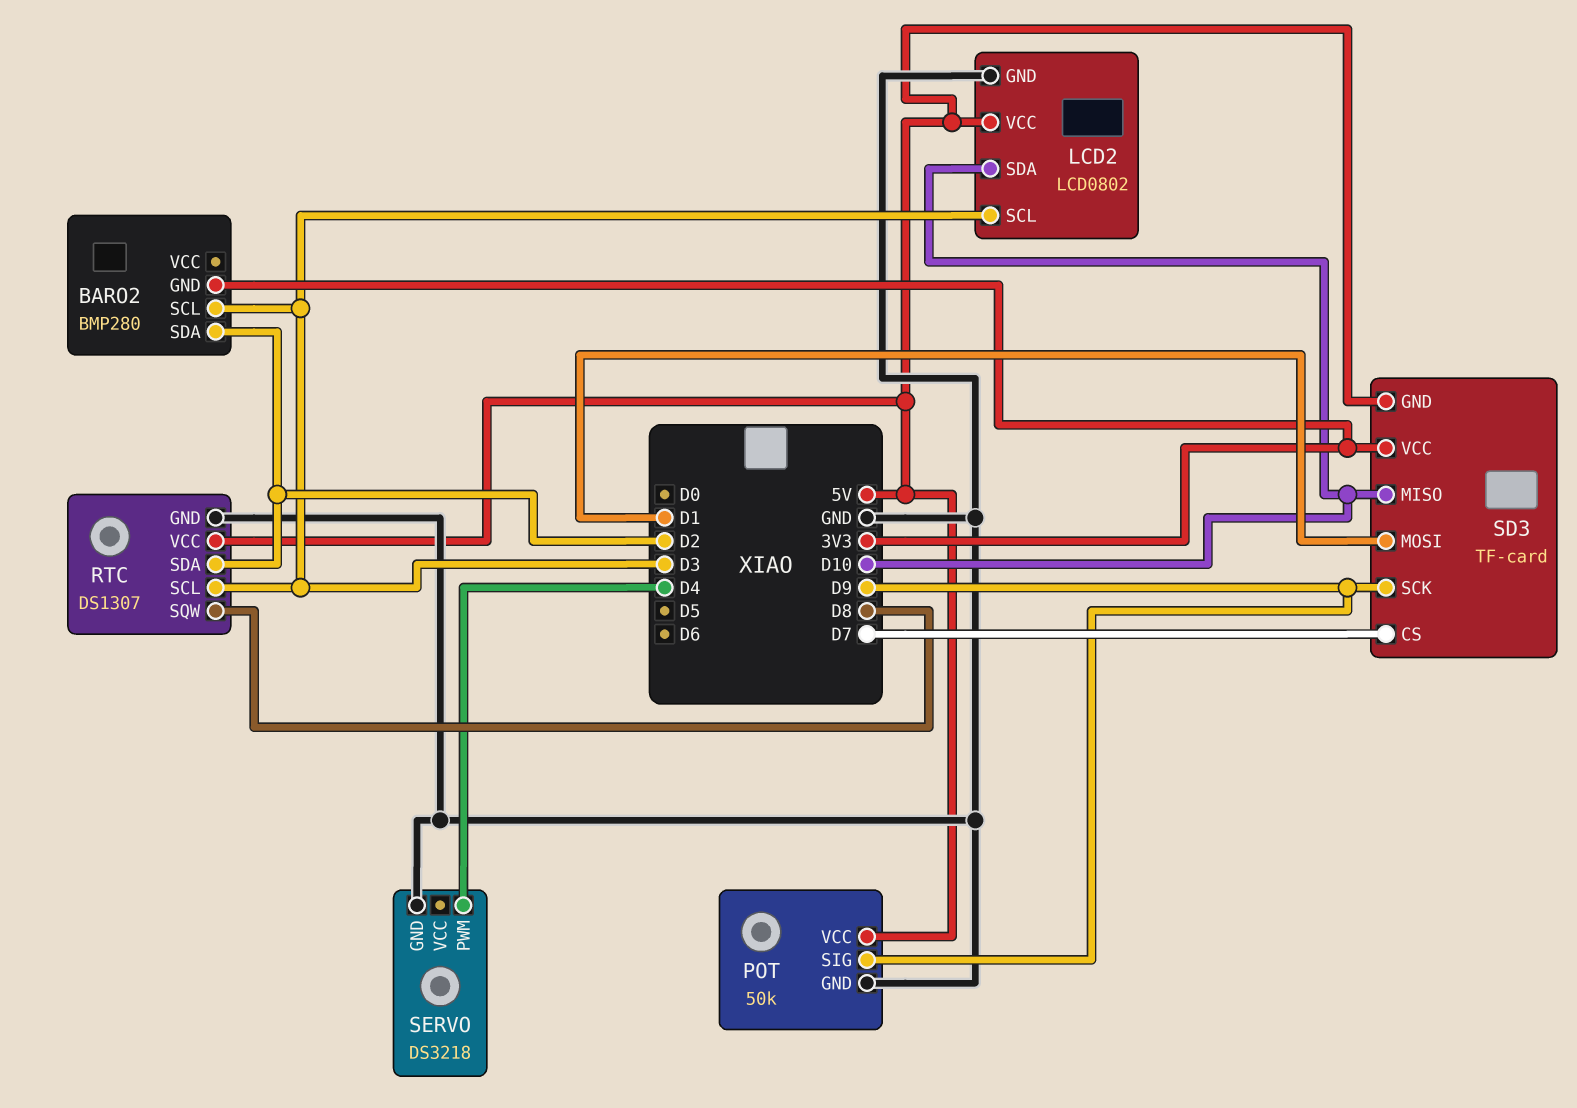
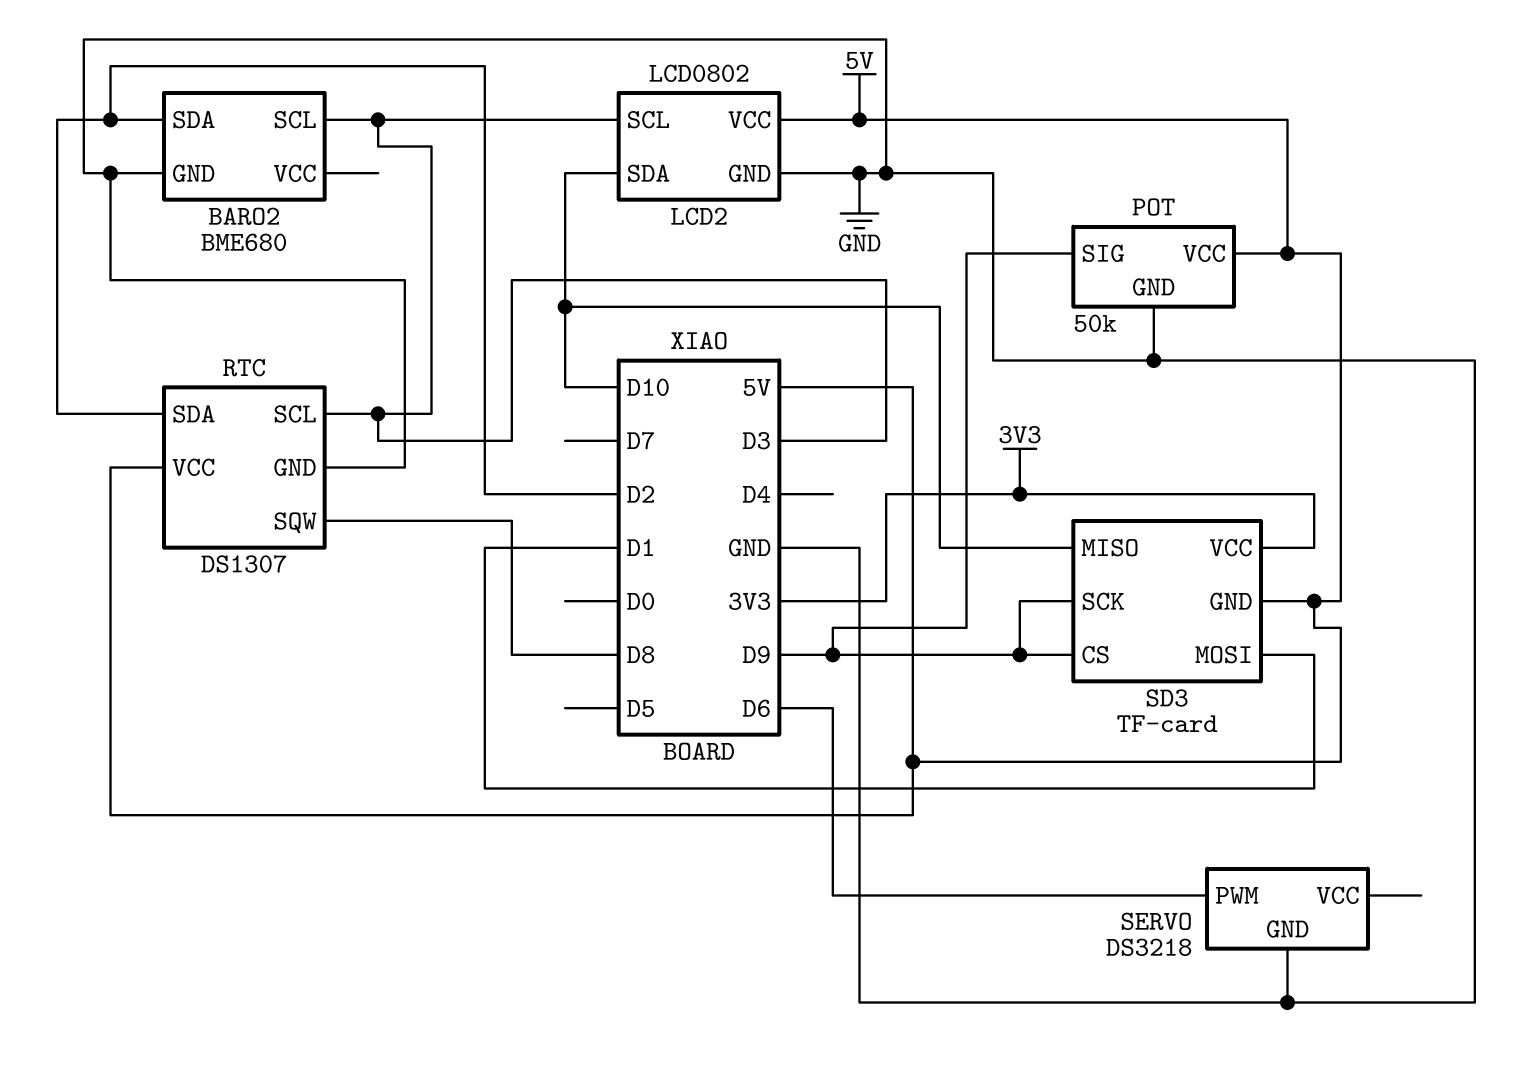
BARO2: BMP280 -> BME680
BARO2 pin GND: 3V3 -> GND
SD3 pin CS: D7 -> D9
SERVO pin PWM: D4 -> D6

